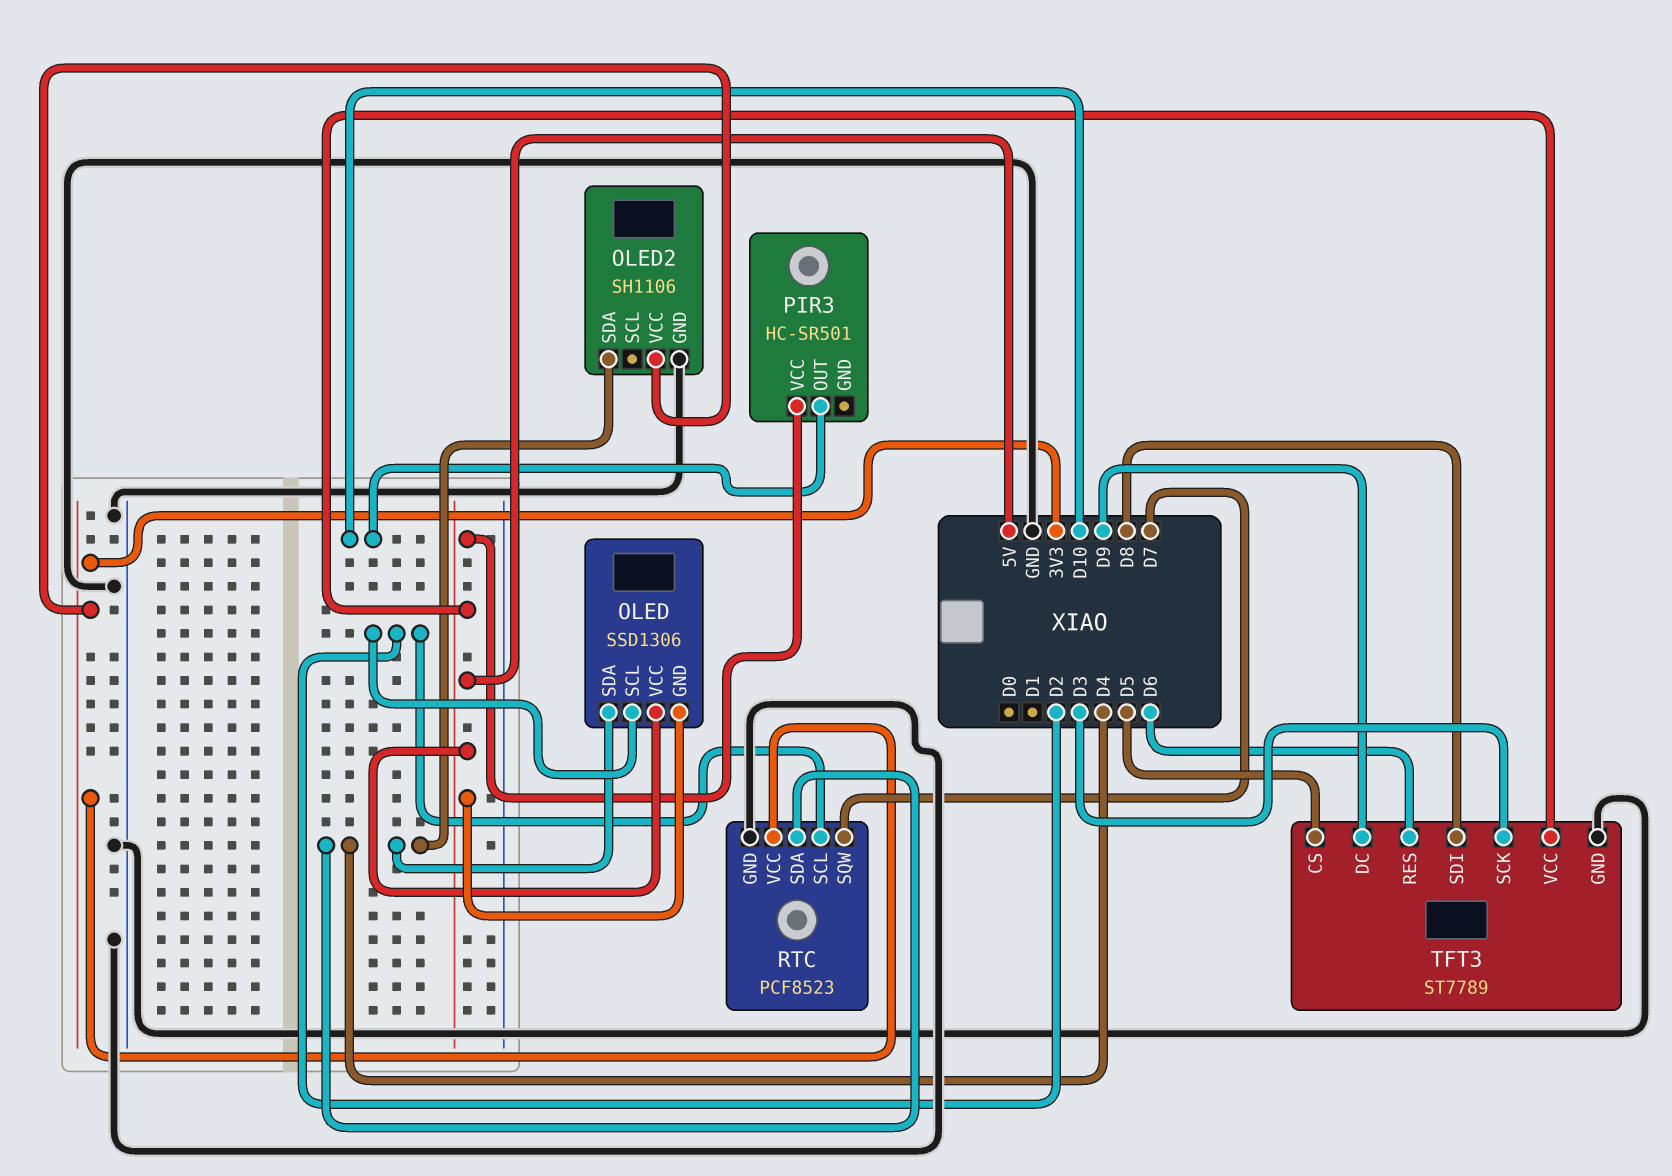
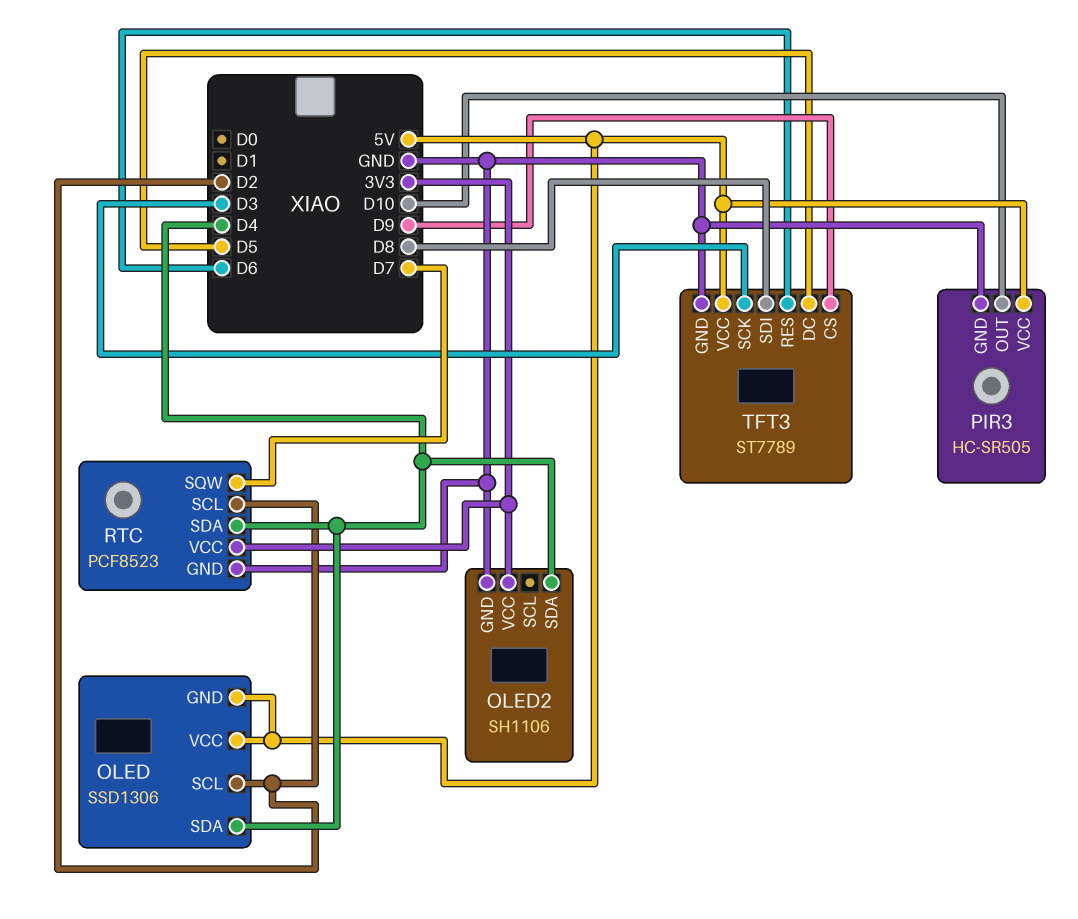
PIR3: HC-SR501 -> HC-SR505
PIR3 pin GND: none -> GND
TFT3 pin CS: D5 -> D9
TFT3 pin DC: D9 -> D5

